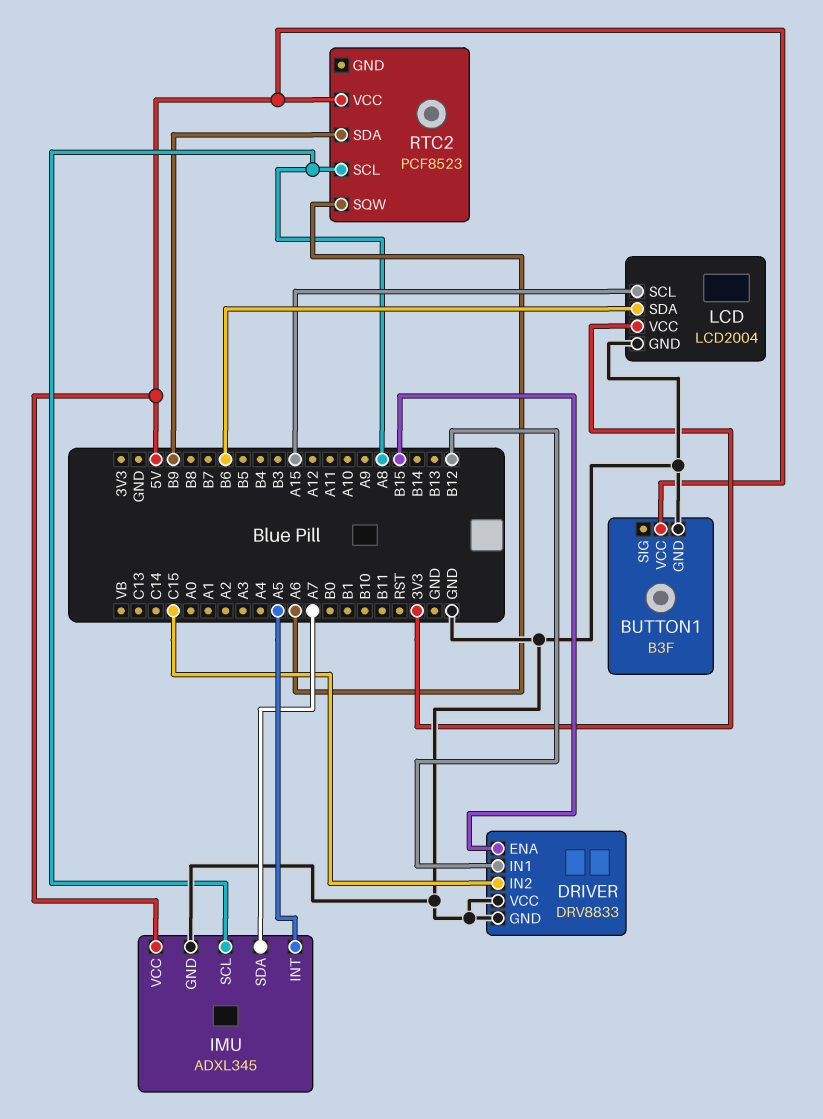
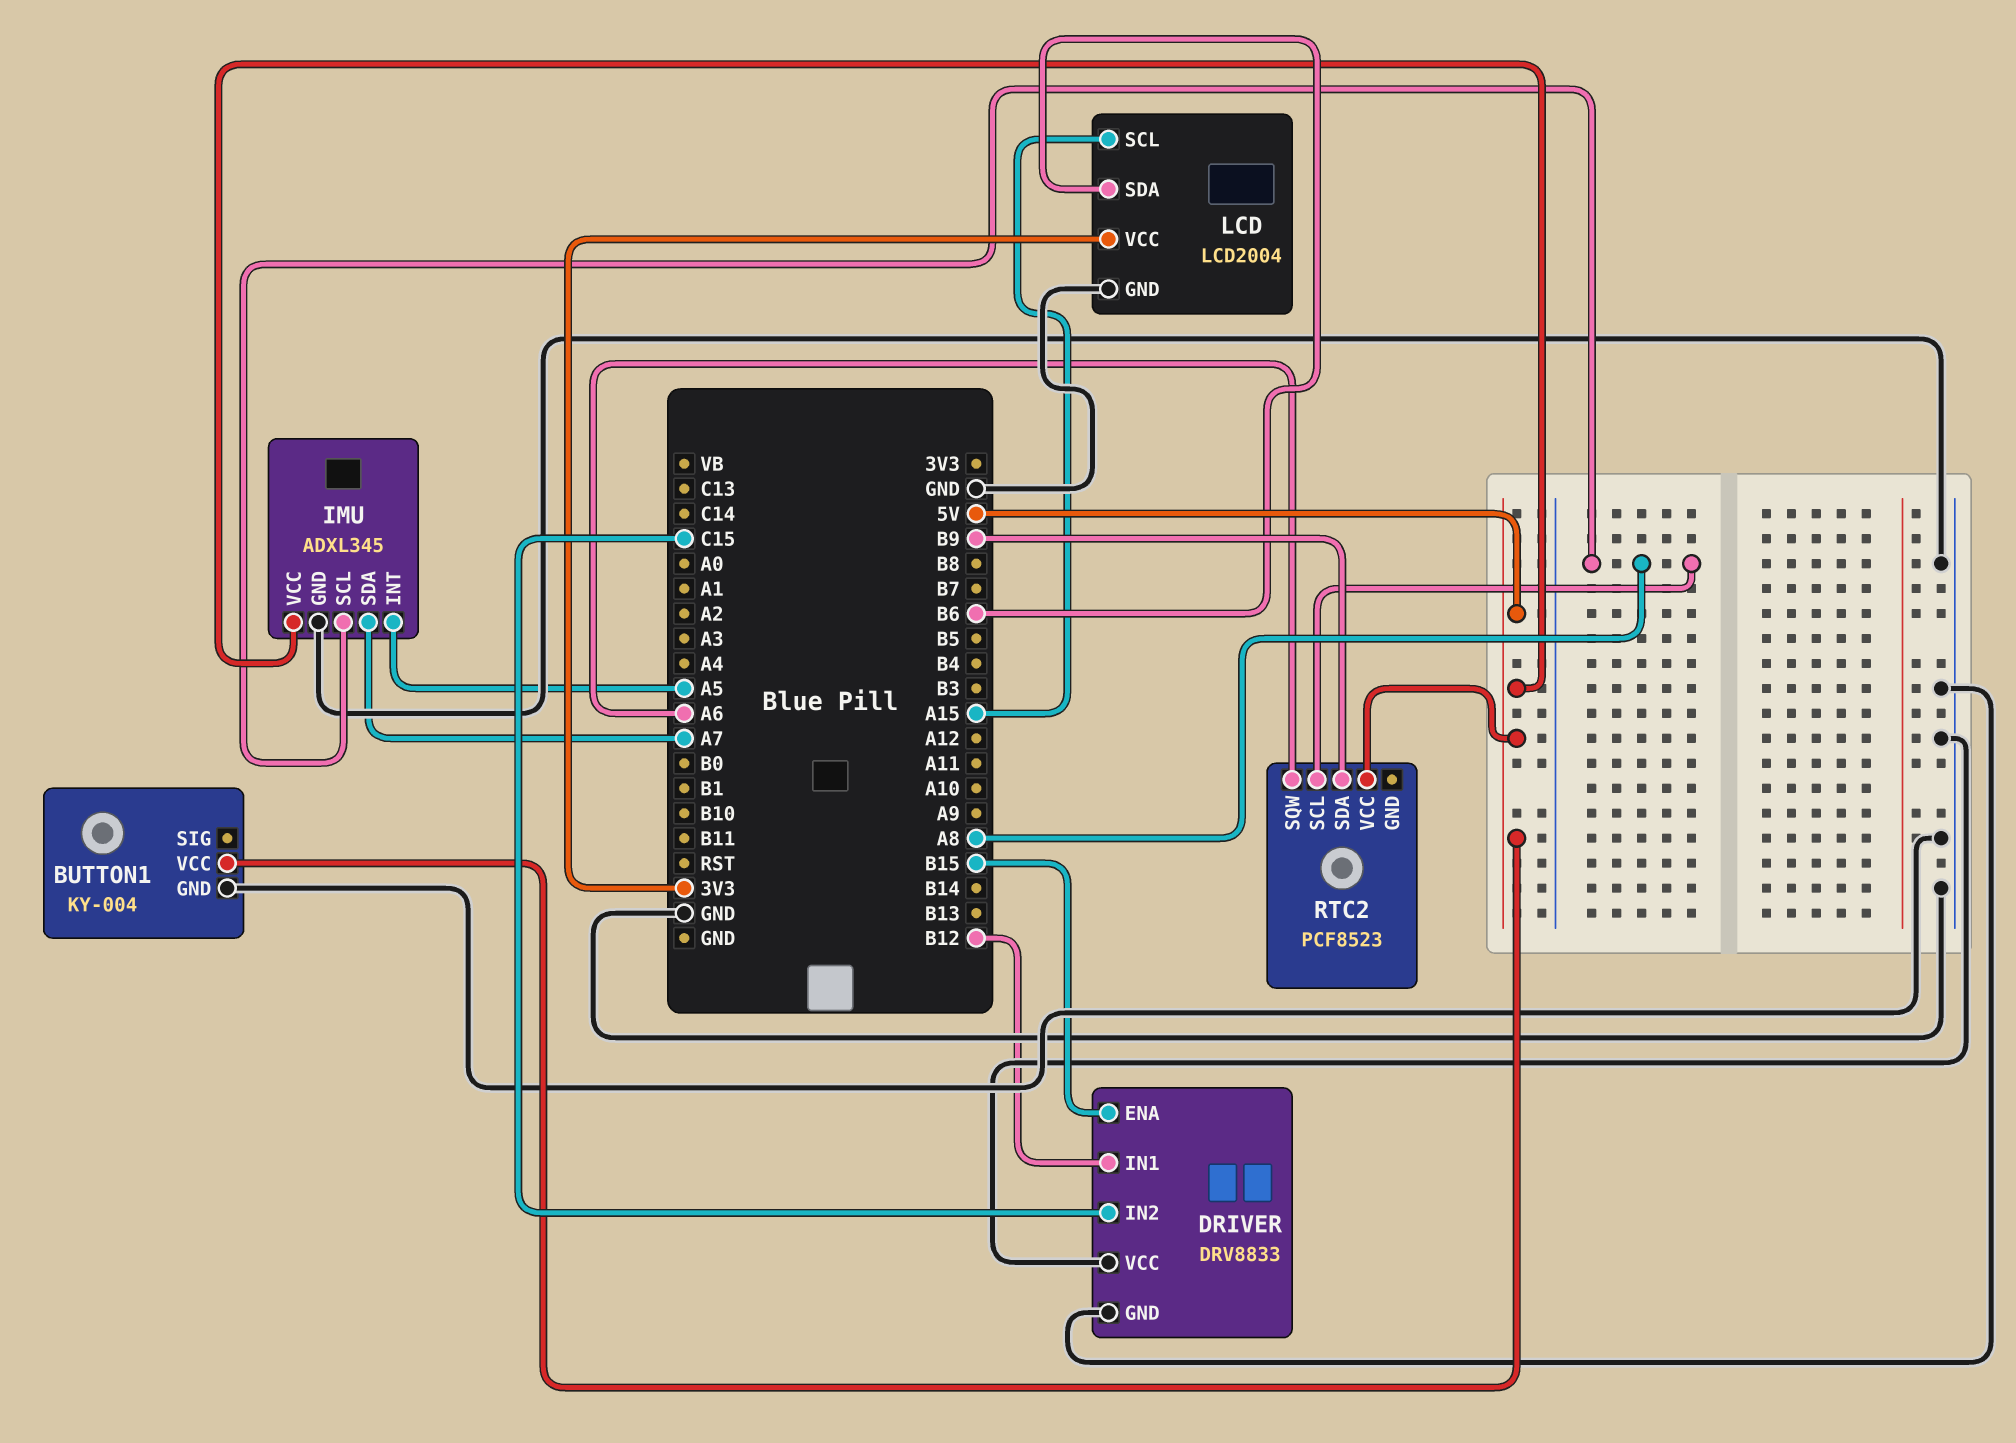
BUTTON1: B3F -> KY-004

